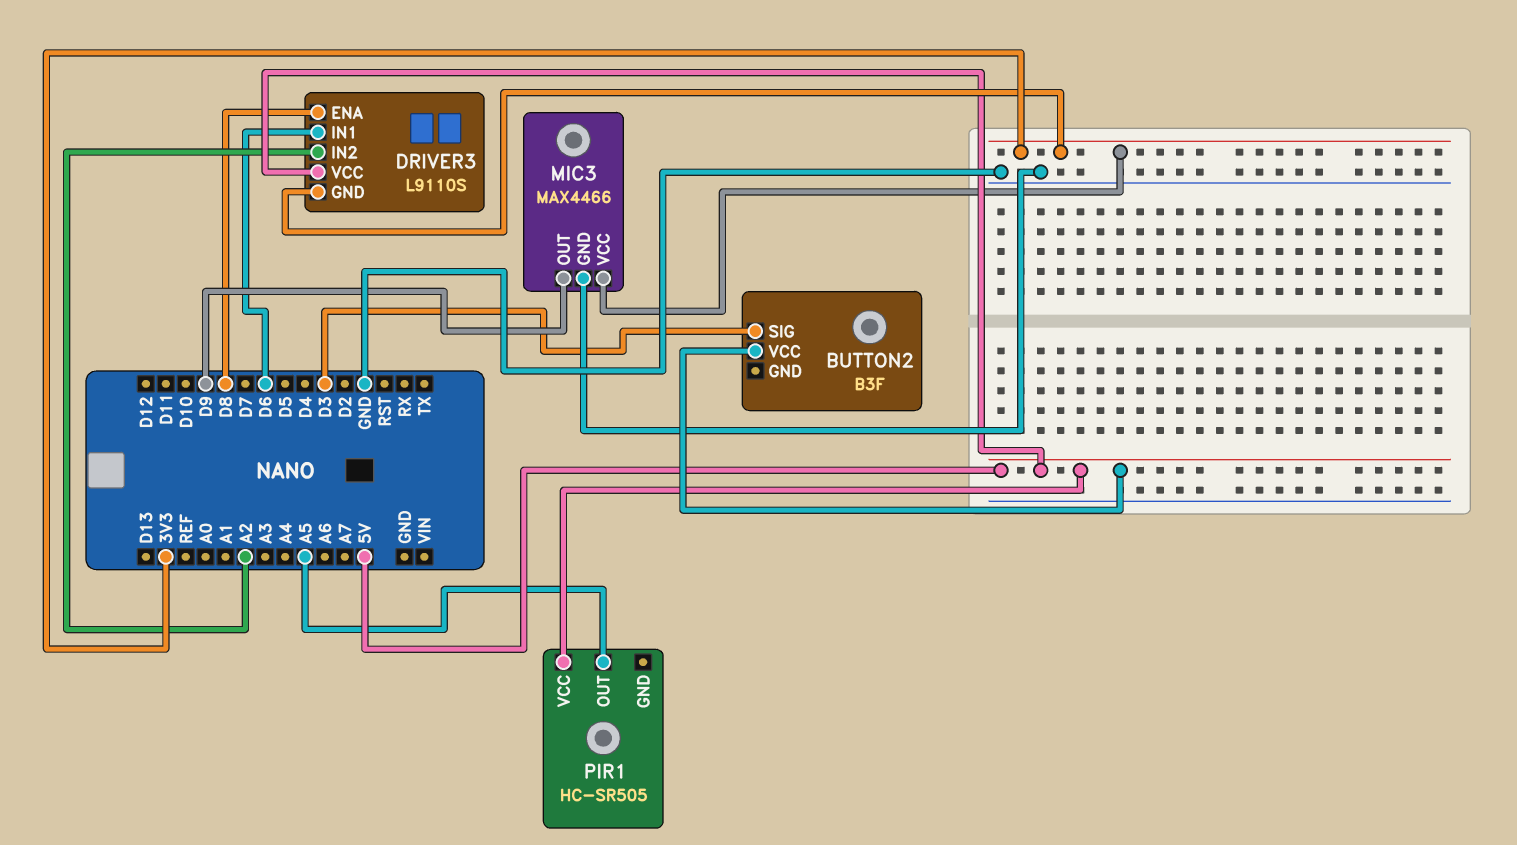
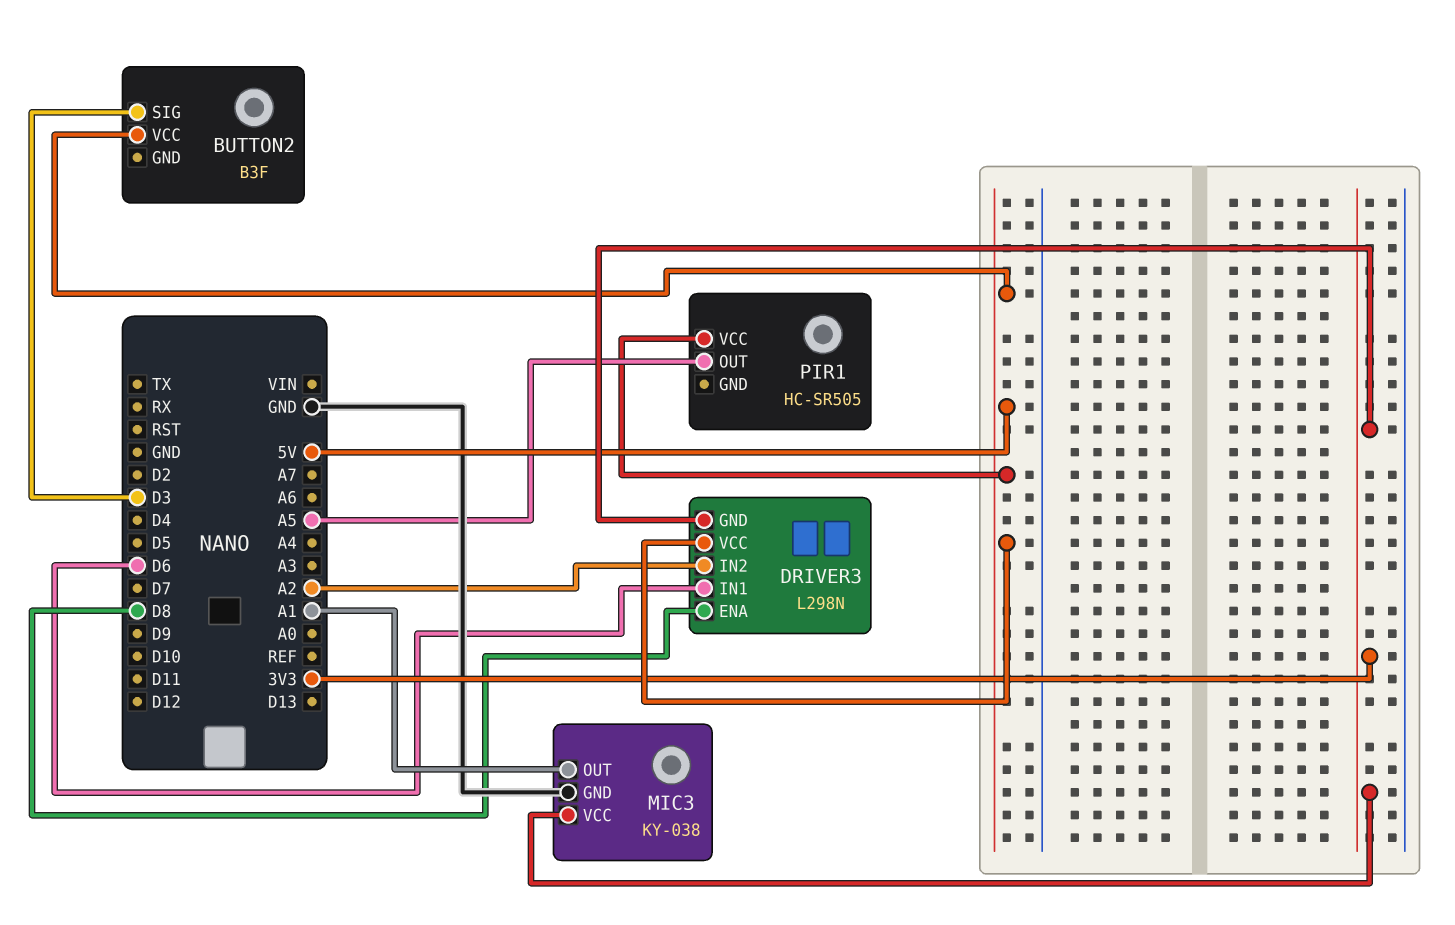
DRIVER3: L9110S -> L298N
MIC3: MAX4466 -> KY-038
MIC3 pin OUT: D9 -> A1

